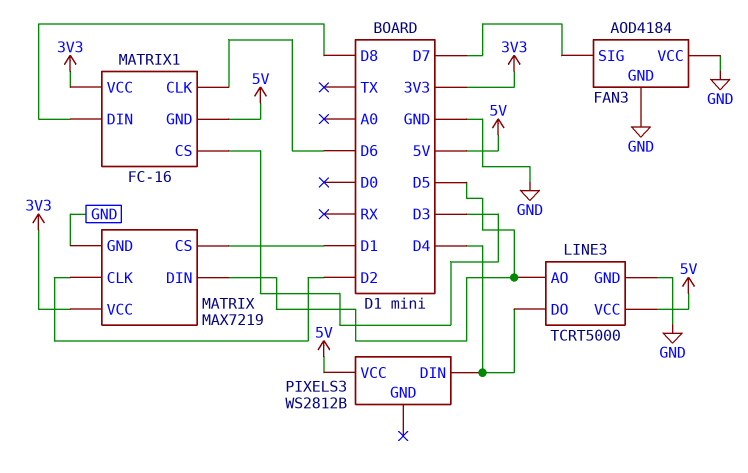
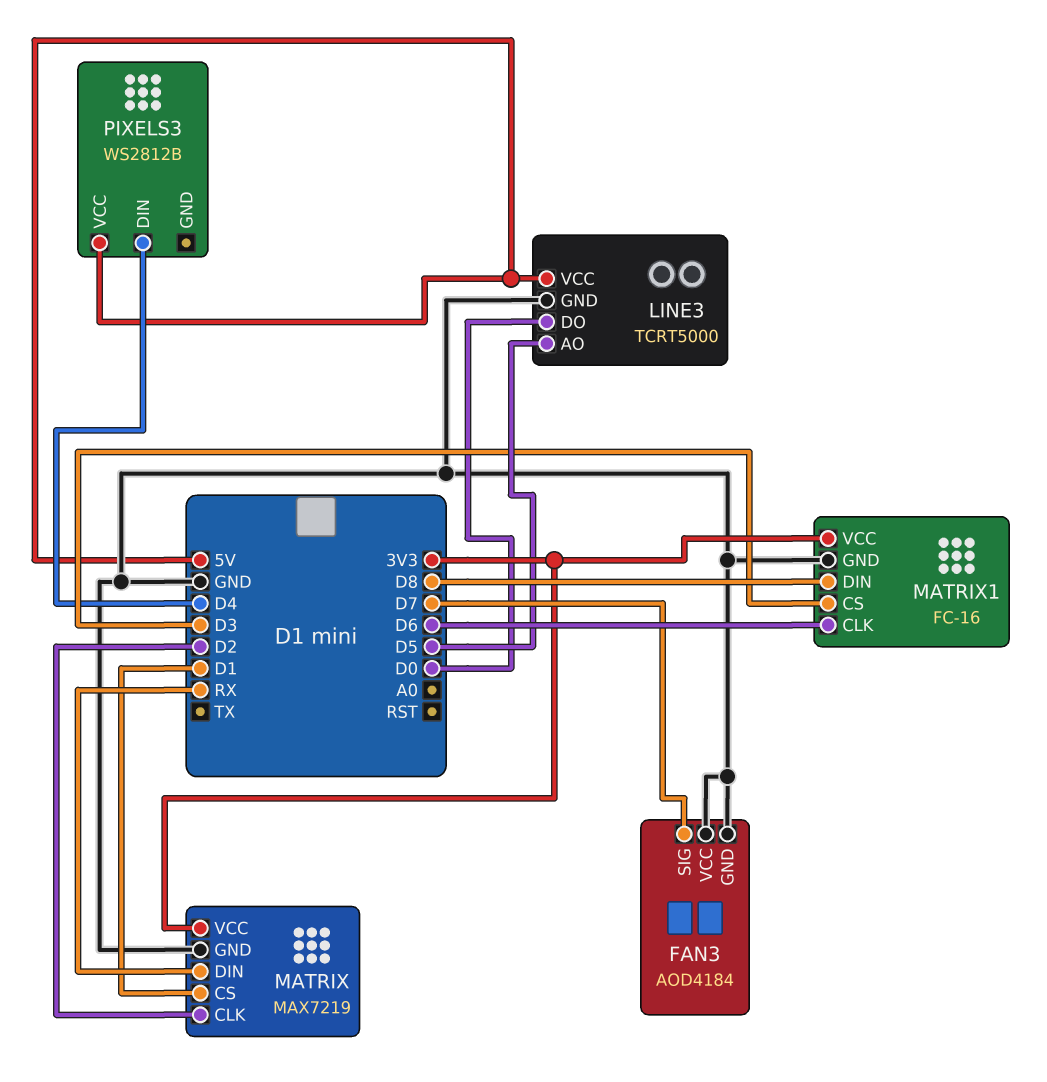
LINE3 pin DO: D4 -> D0
MATRIX pin DIN: D5 -> RX
MATRIX1 pin GND: 5V -> GND

